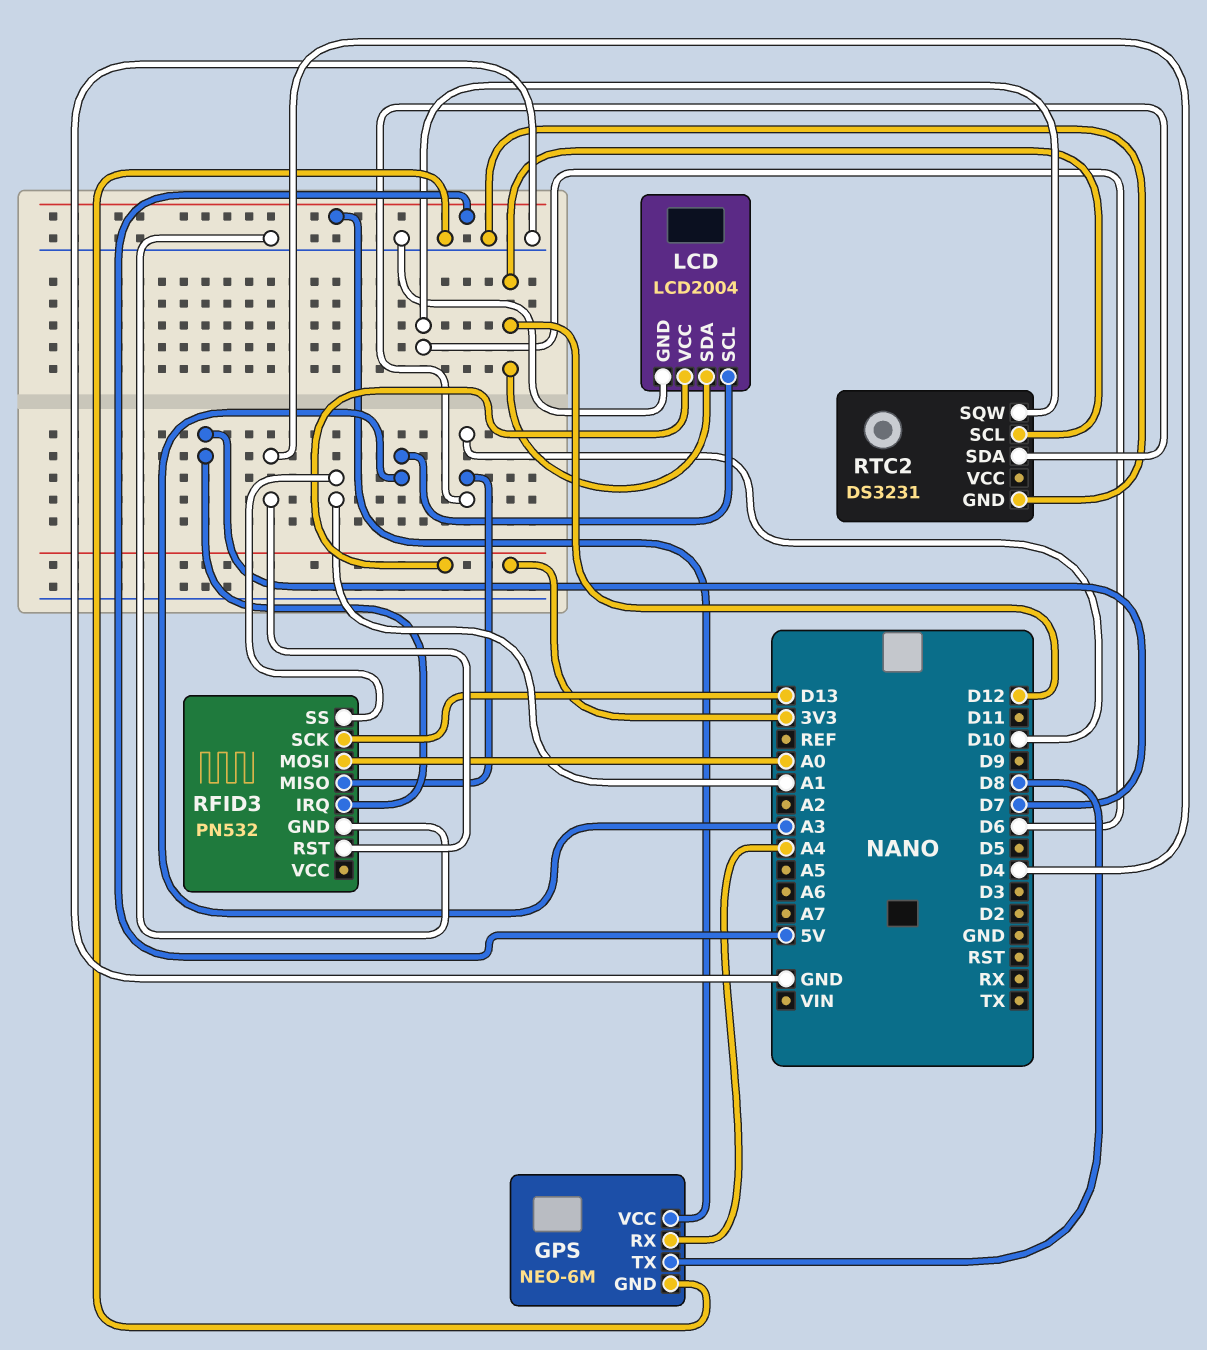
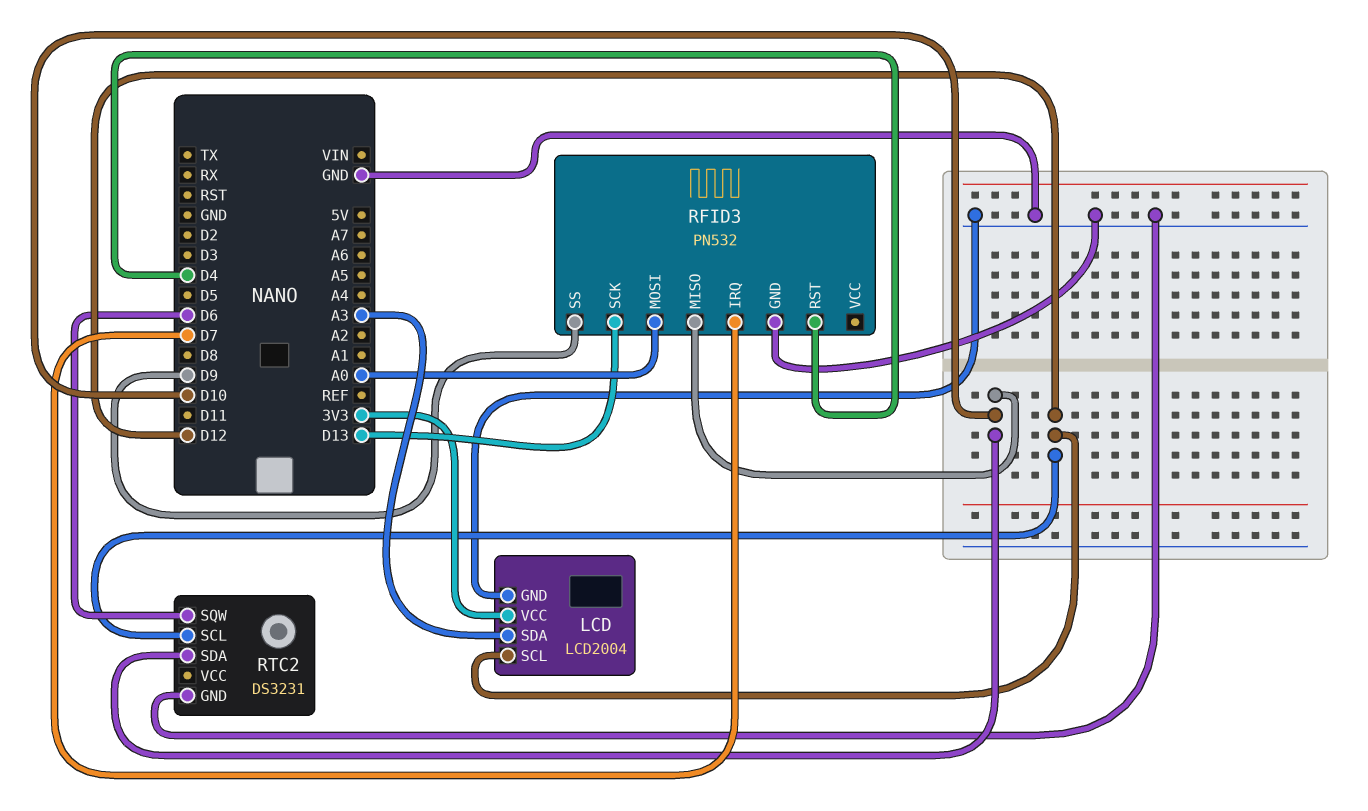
GPS: NEO-6M -> none
GPS pin GND: GND -> none
GPS pin RX: A4 -> none
GPS pin TX: D8 -> none
GPS pin VCC: 5V -> none
LCD pin SCL: A3 -> D12
LCD pin SDA: D12 -> A3
RFID3 pin SS: A1 -> D9

